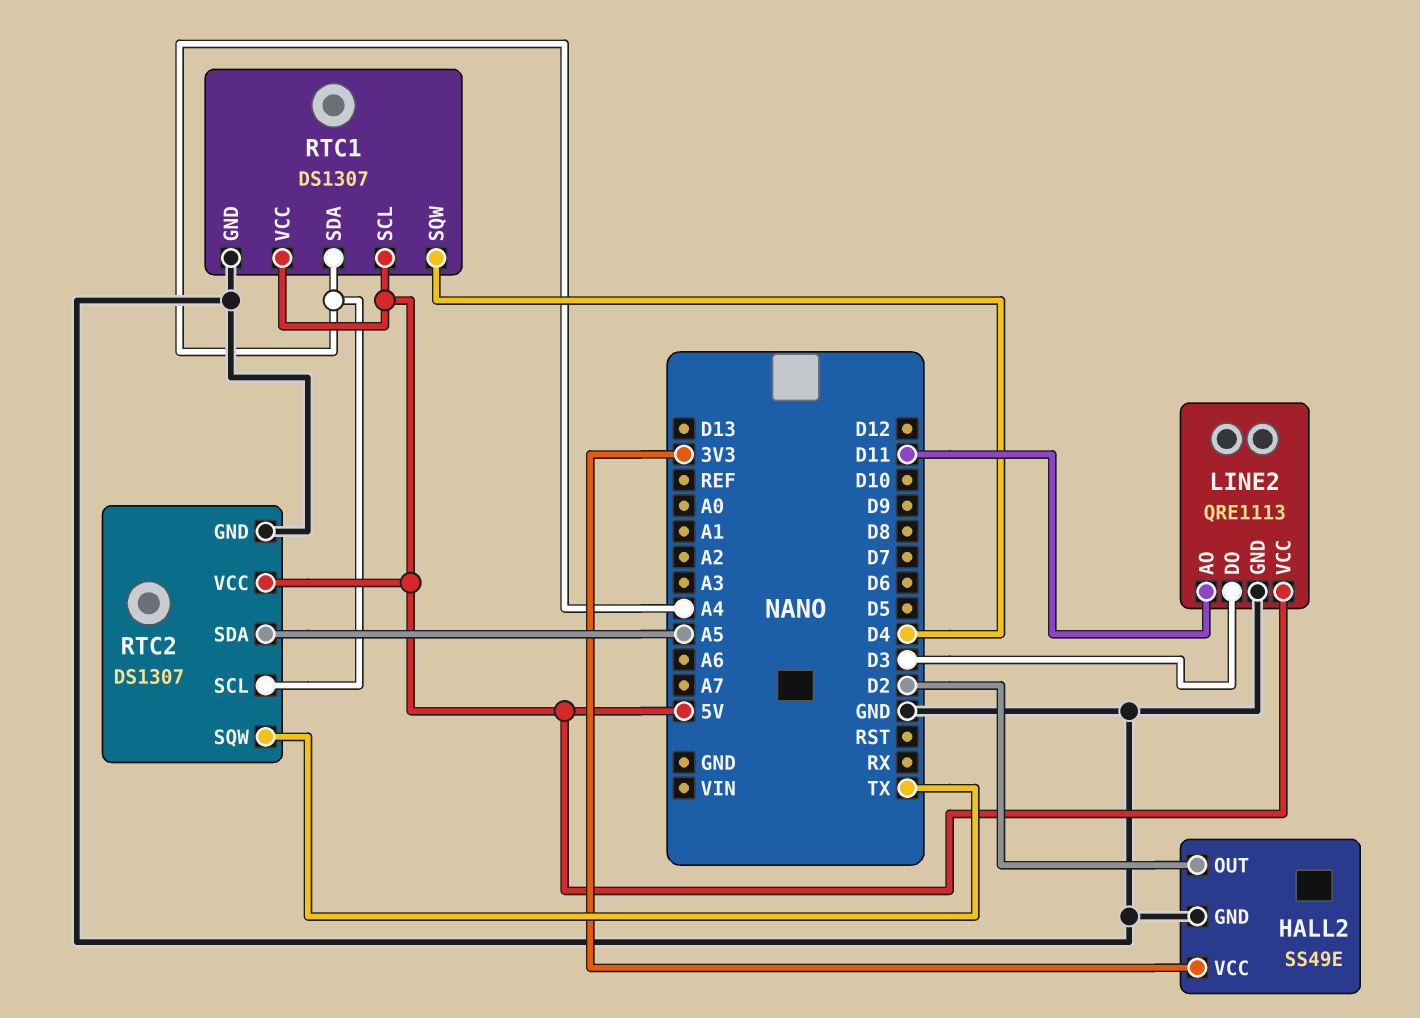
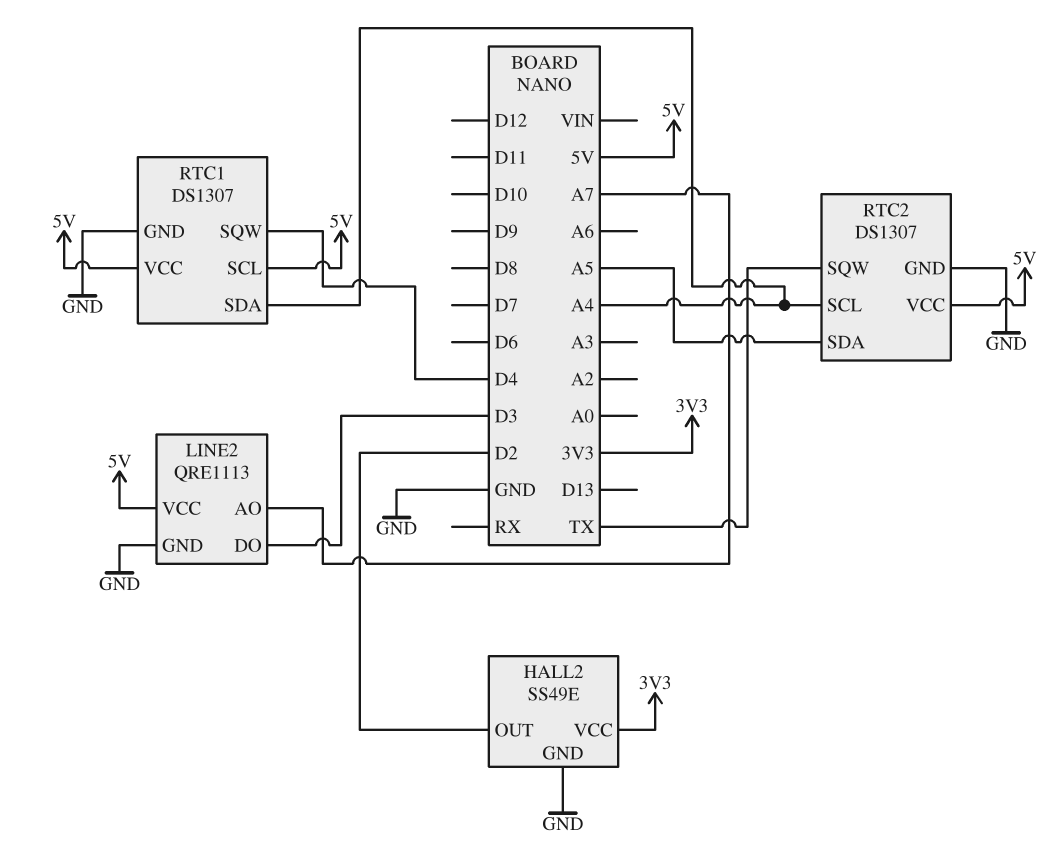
LINE2 pin AO: D11 -> A7

